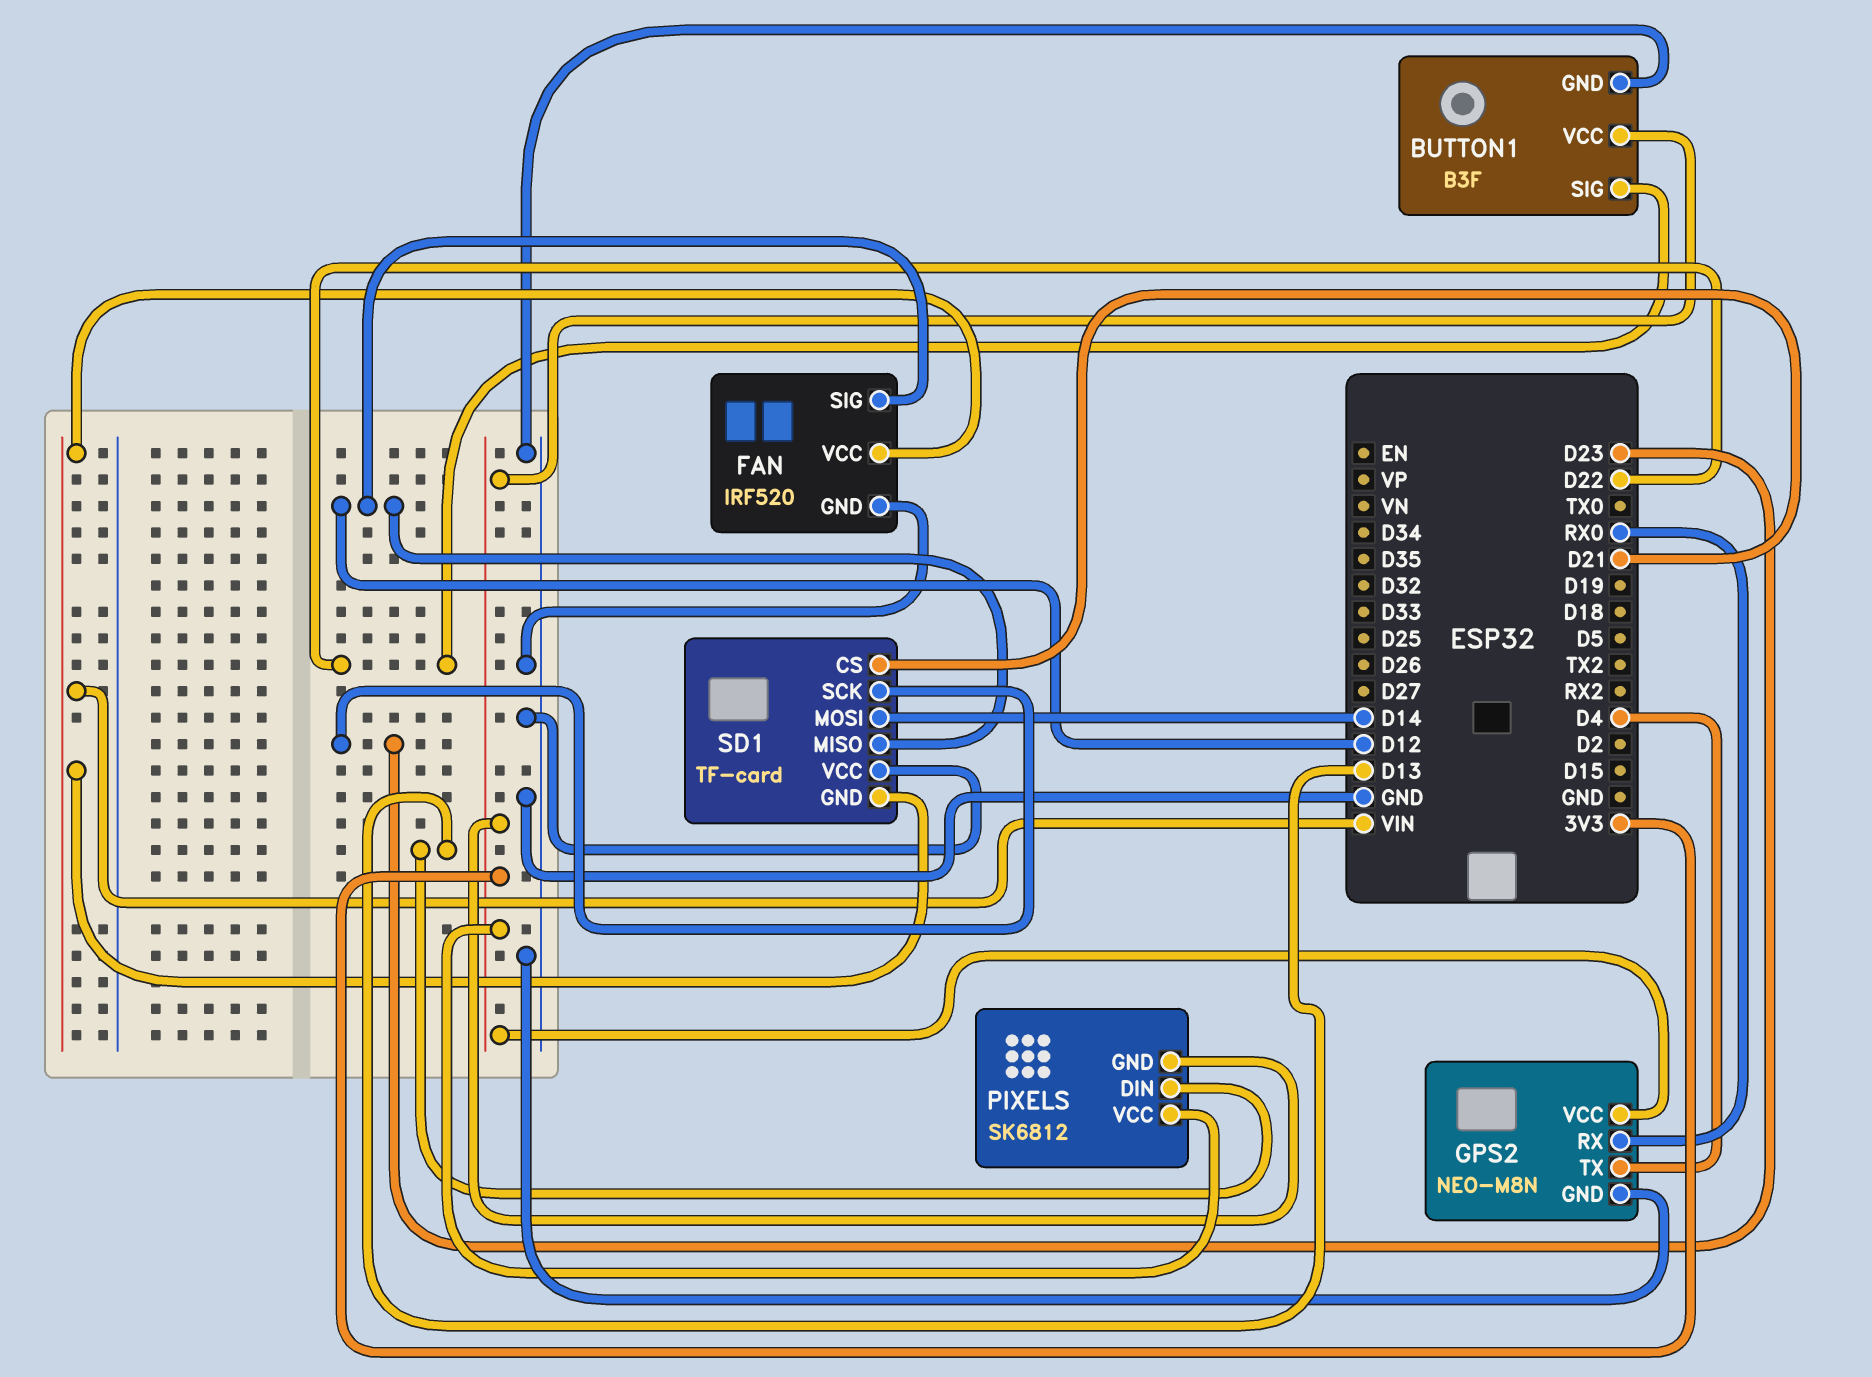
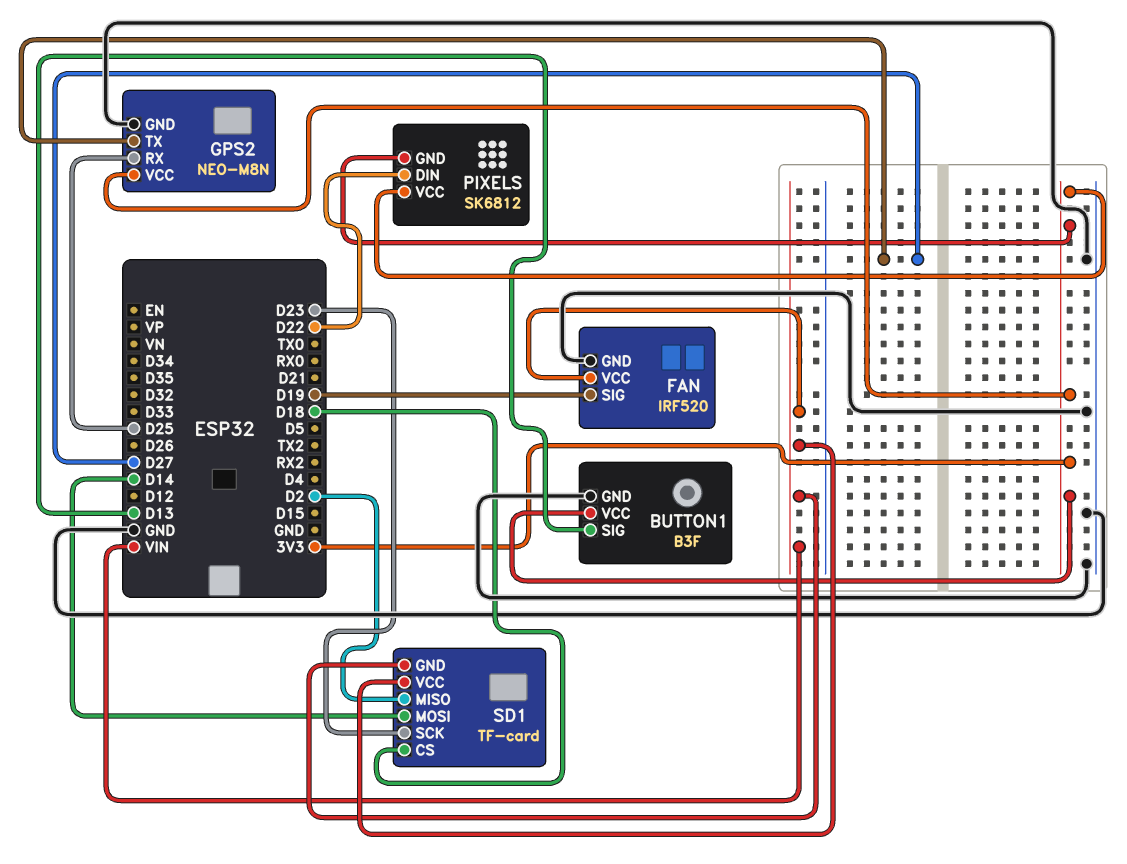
BUTTON1 pin SIG: D22 -> D13
FAN pin SIG: D12 -> D19
GPS2 pin RX: RX0 -> D25
GPS2 pin TX: D4 -> D27
PIXELS pin DIN: D13 -> D22
SD1 pin CS: D21 -> D18
SD1 pin MISO: D12 -> D2
SD1 pin VCC: GND -> VIN

